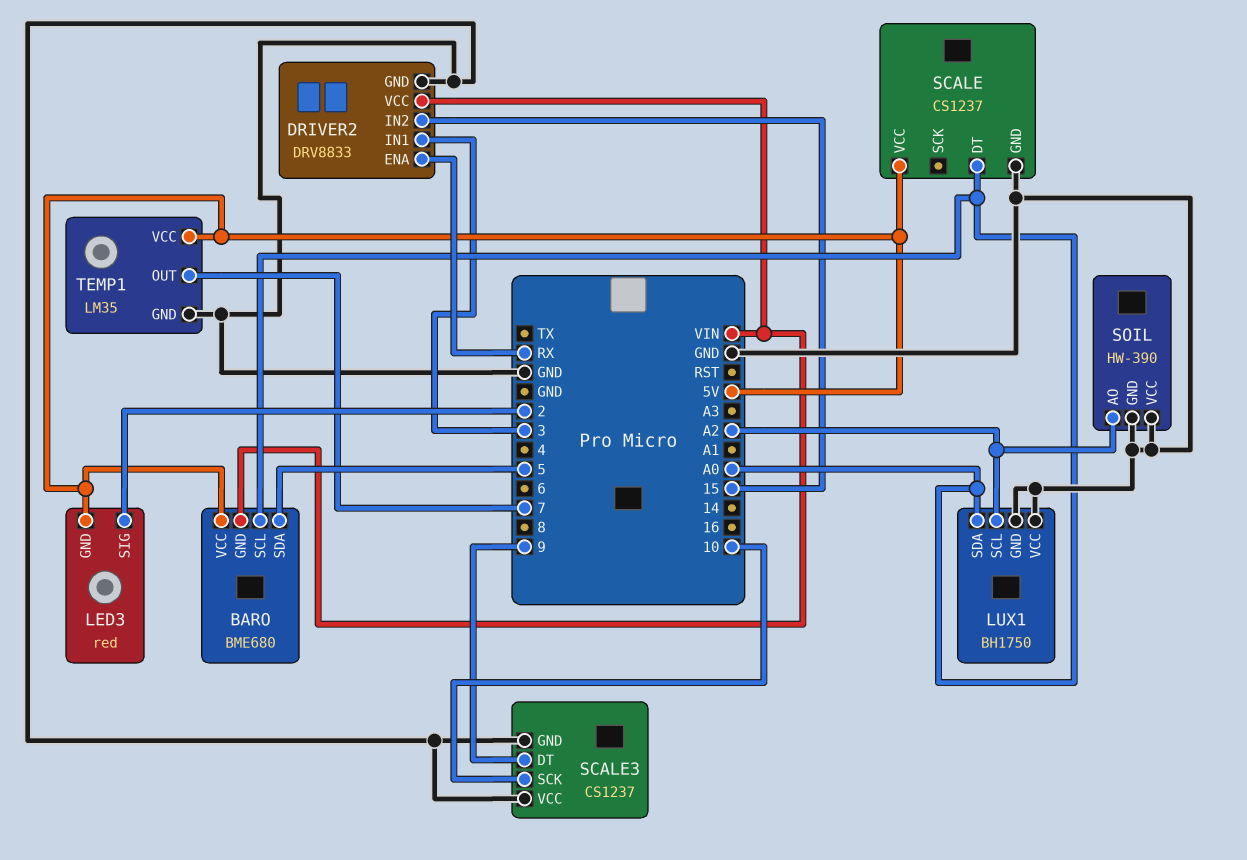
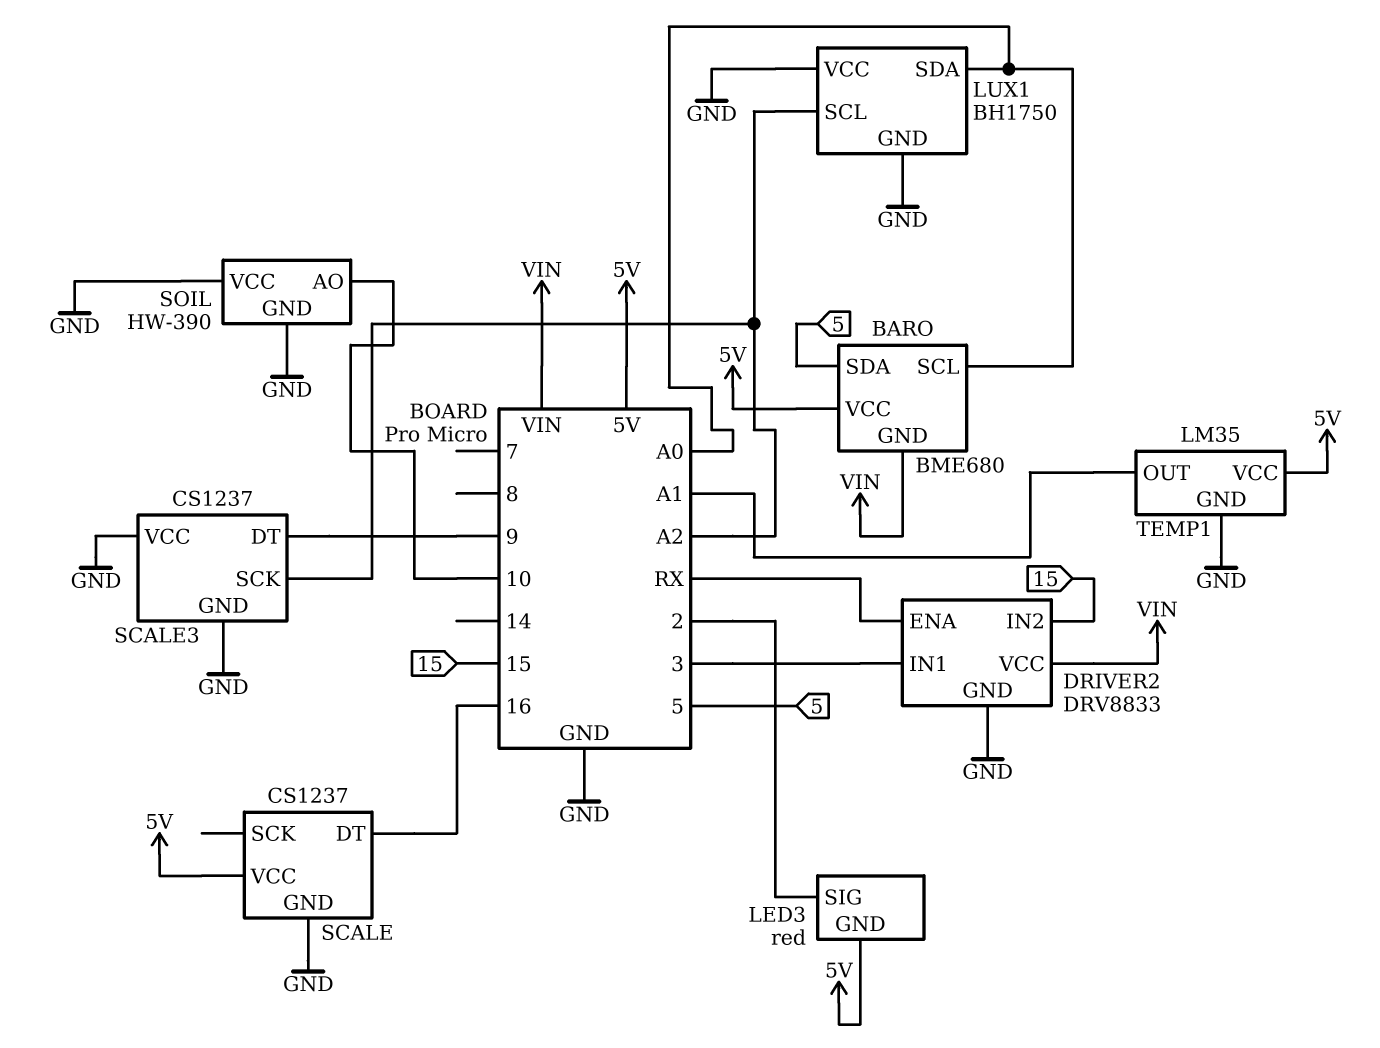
SCALE pin DT: A0 -> 16
SCALE3 pin SCK: 10 -> A2
SOIL pin AO: A2 -> 10
TEMP1 pin OUT: 7 -> A1

